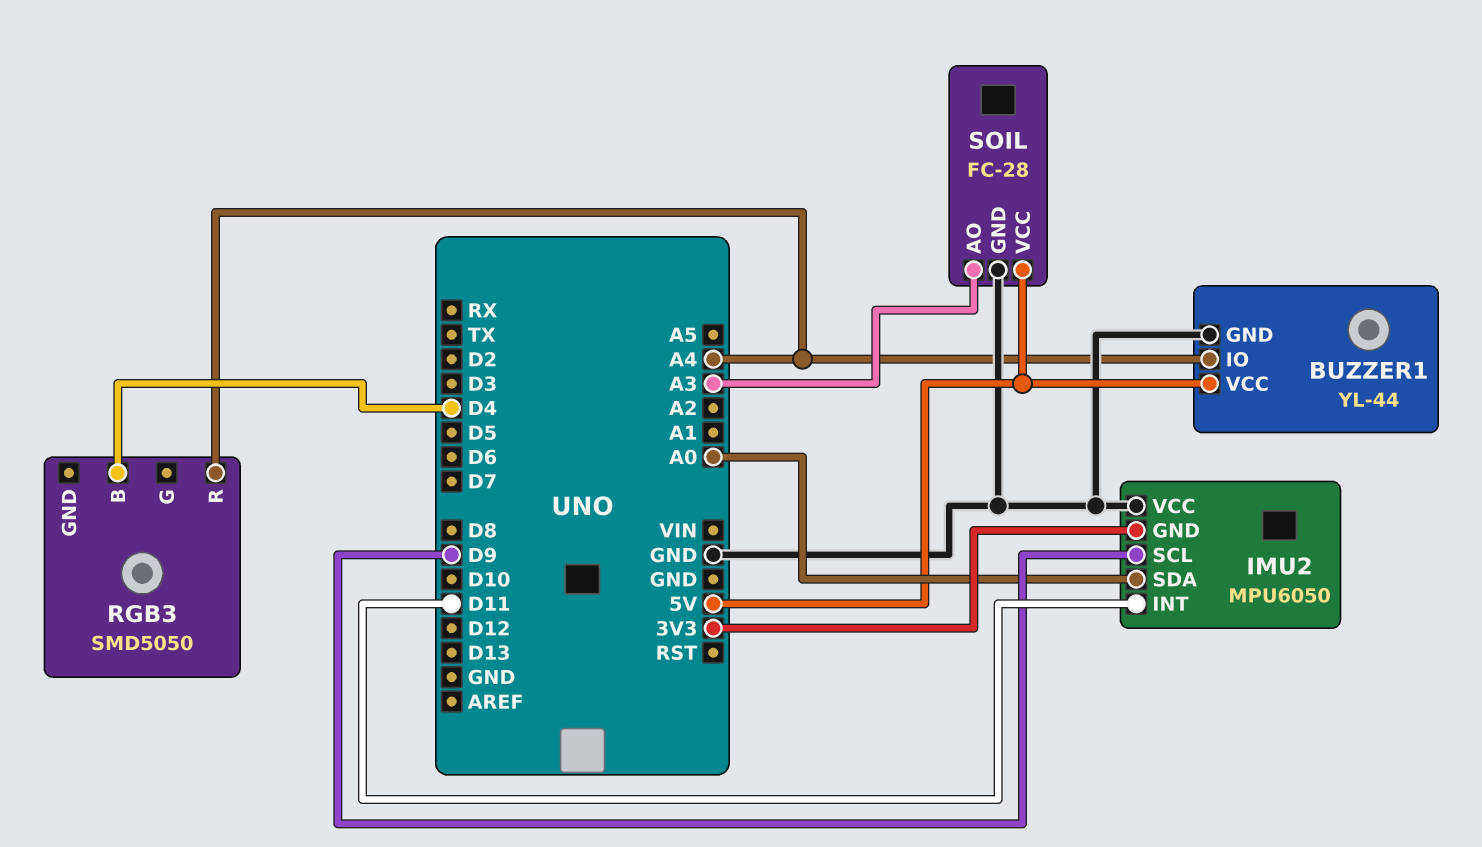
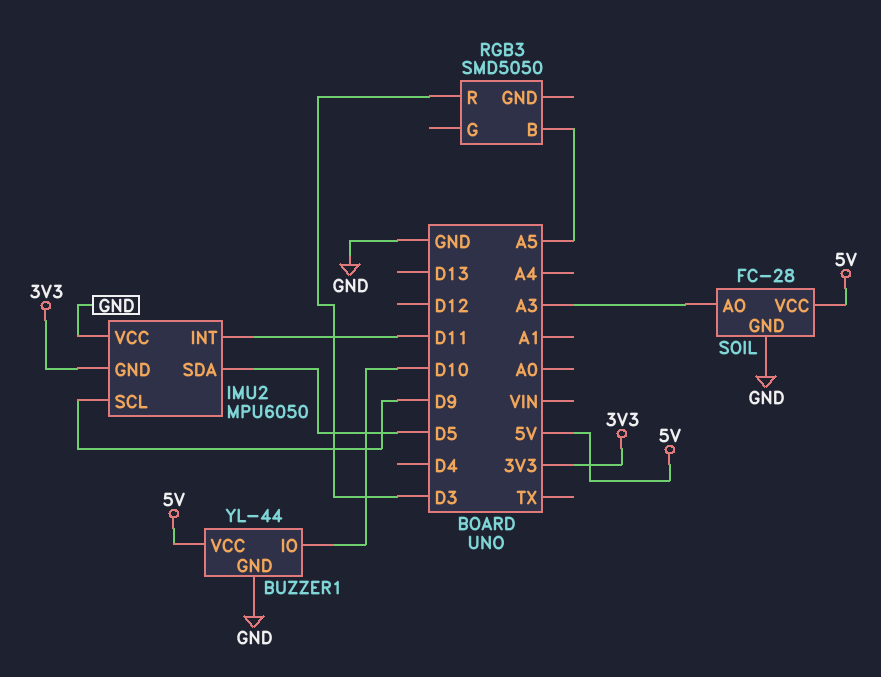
BUZZER1 pin IO: A4 -> D10
IMU2 pin SDA: A0 -> D5
RGB3 pin B: D4 -> A5
RGB3 pin R: A4 -> D3

